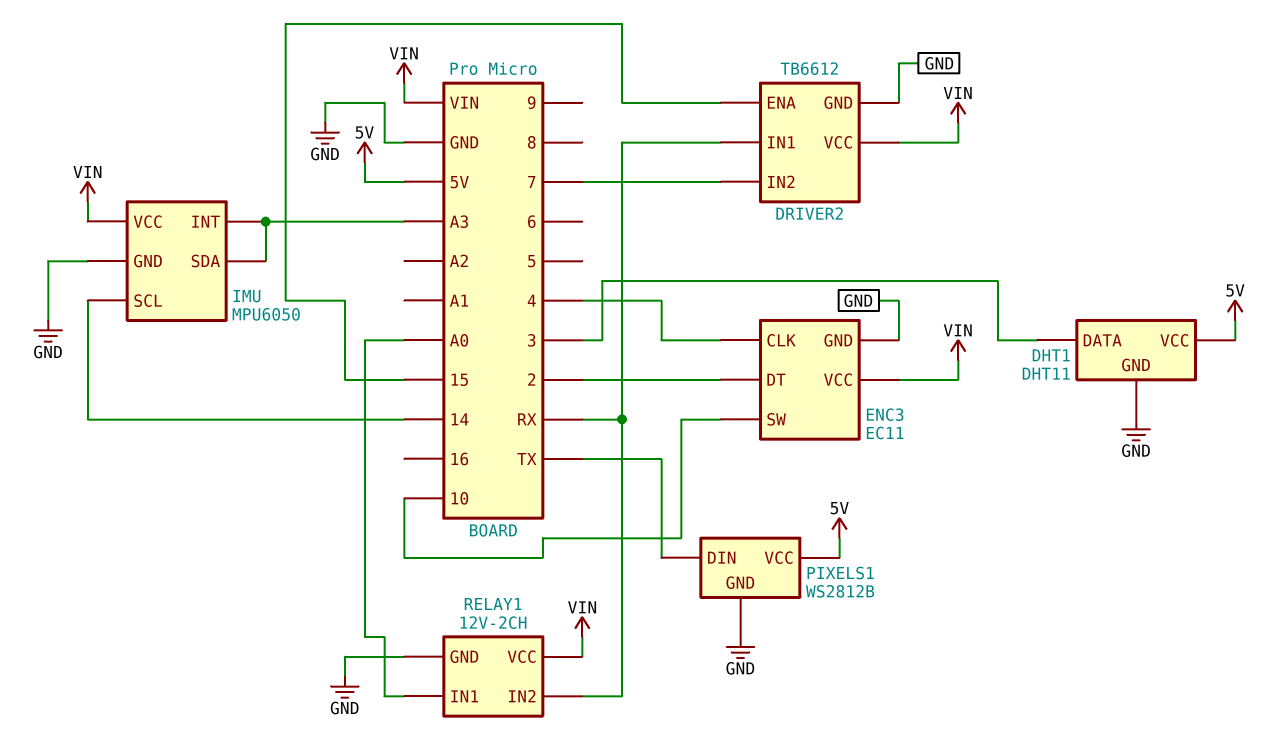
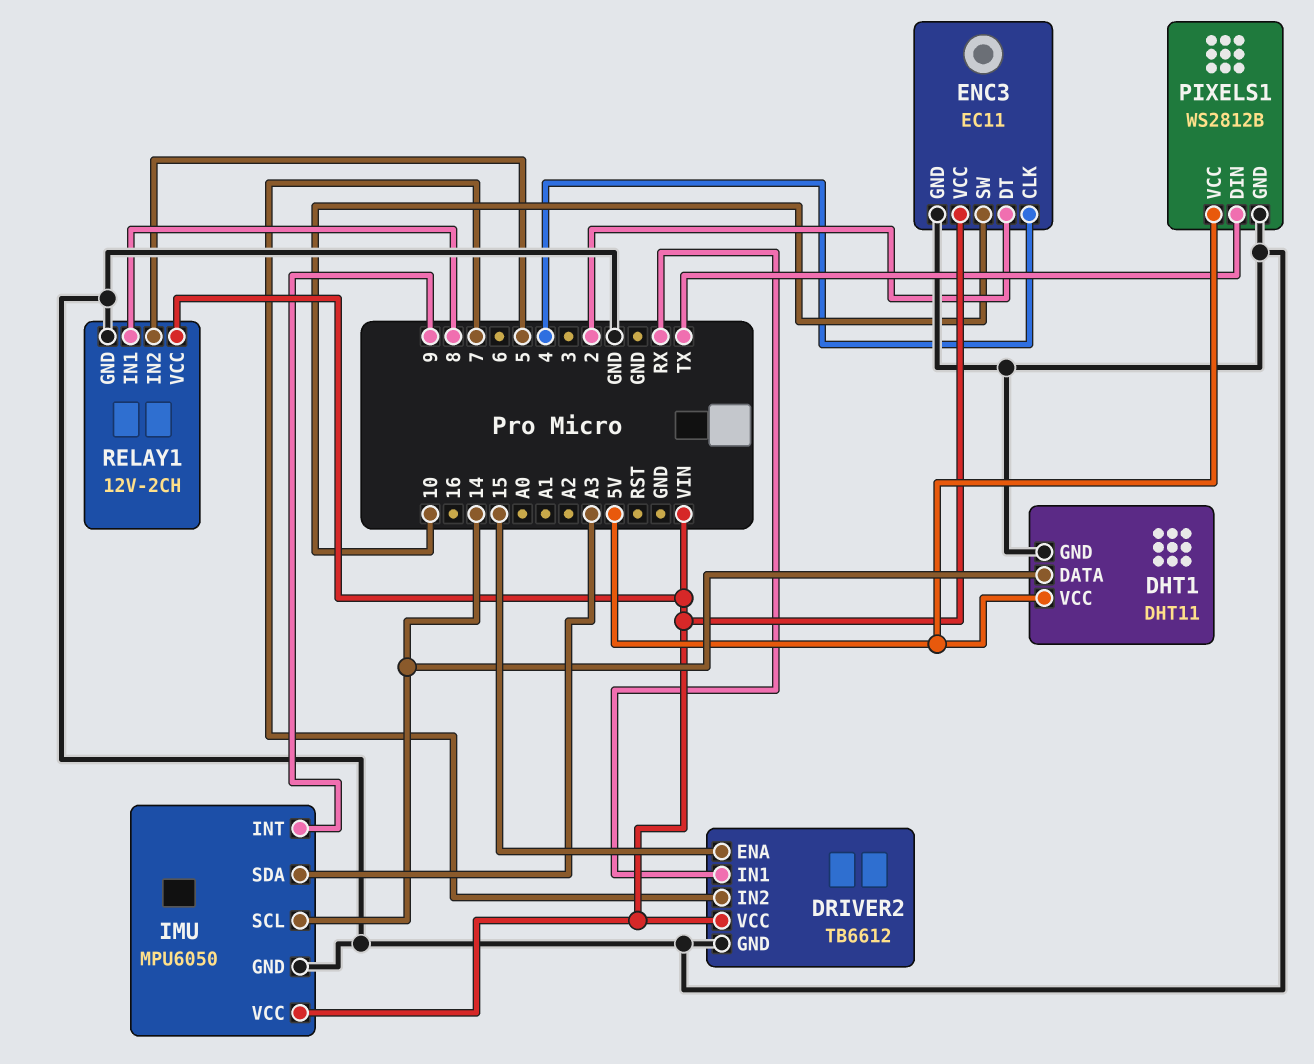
DHT1 pin DATA: 3 -> 14
IMU pin INT: A3 -> 9
RELAY1 pin IN1: A0 -> 8
RELAY1 pin IN2: RX -> 5

